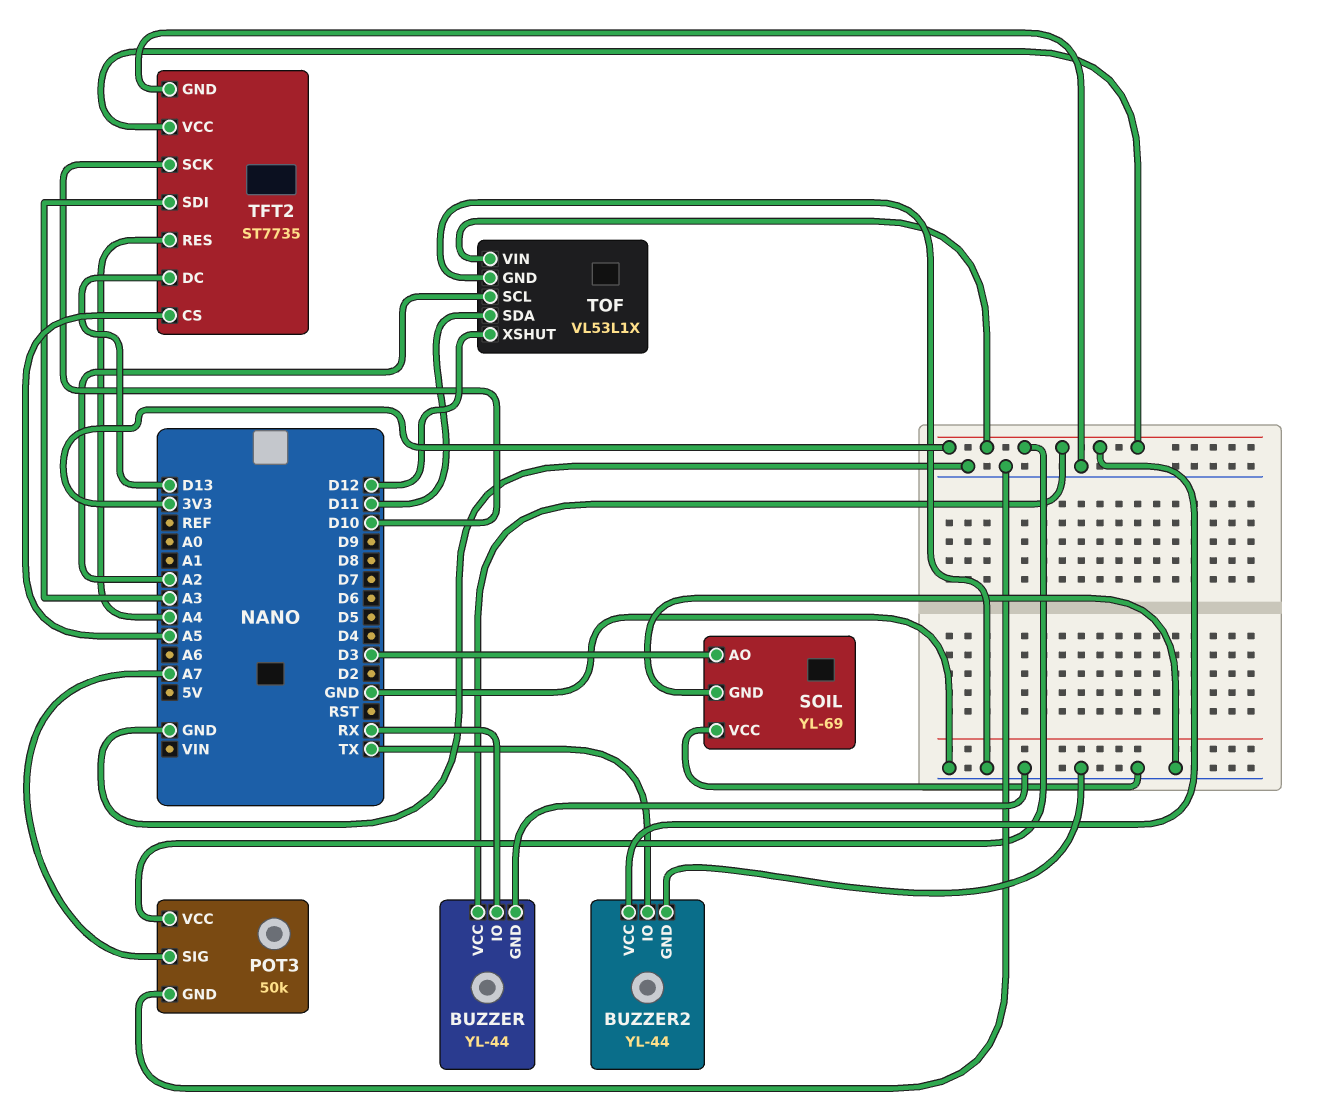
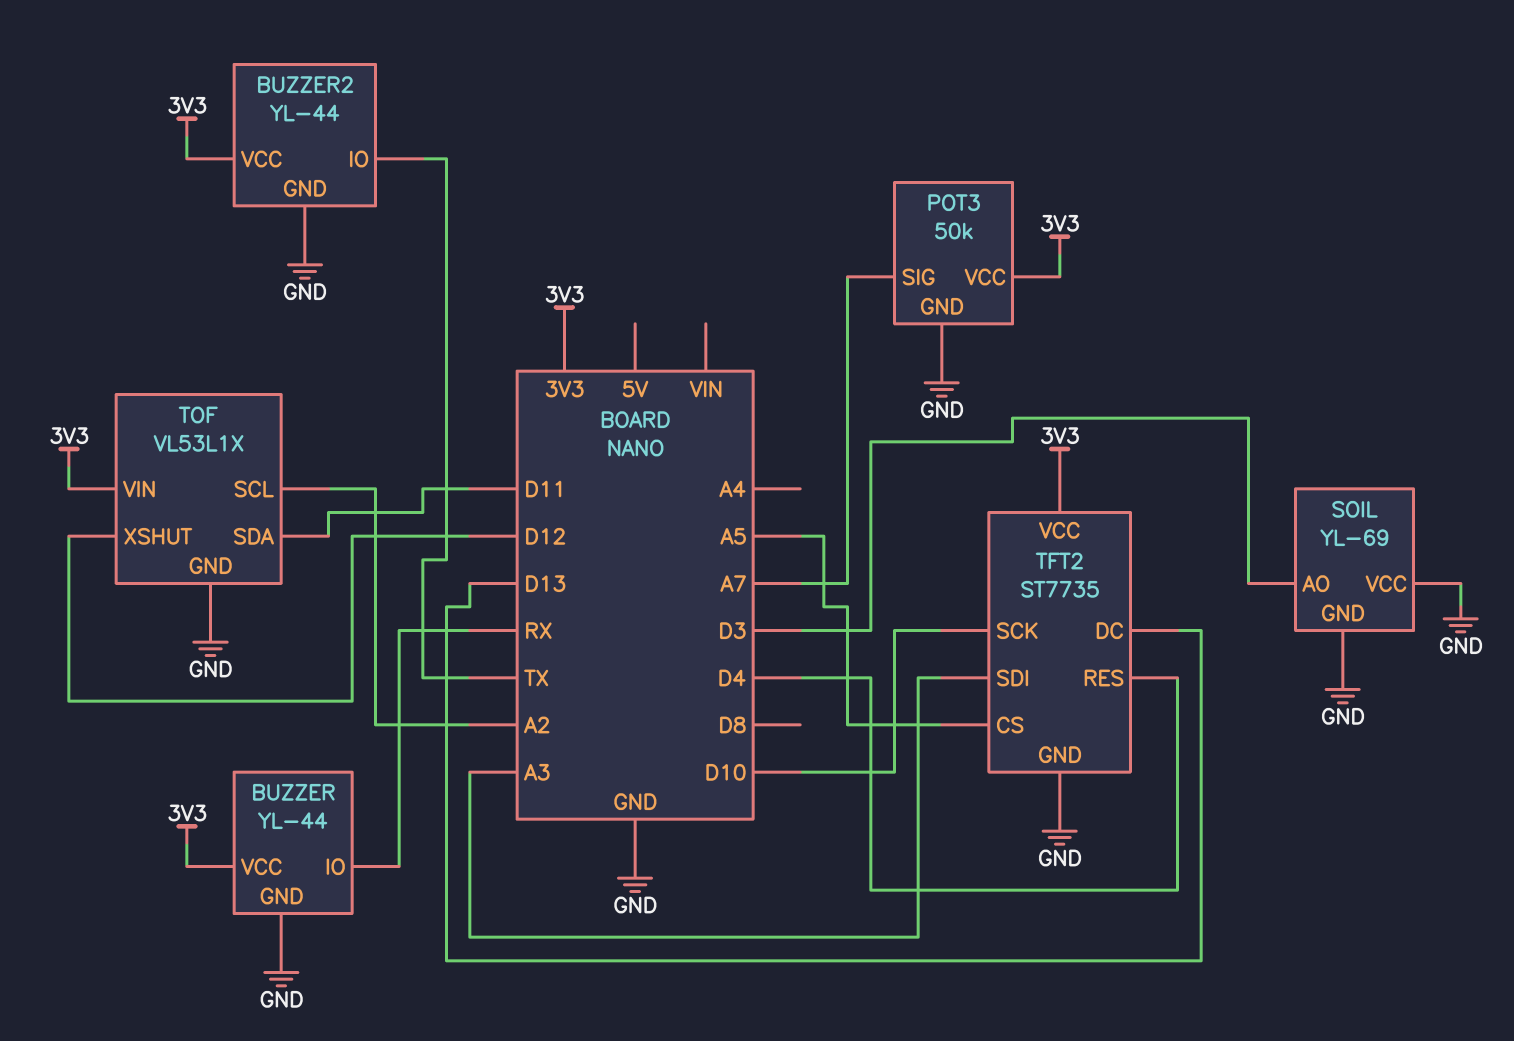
TFT2 pin RES: A4 -> D4

